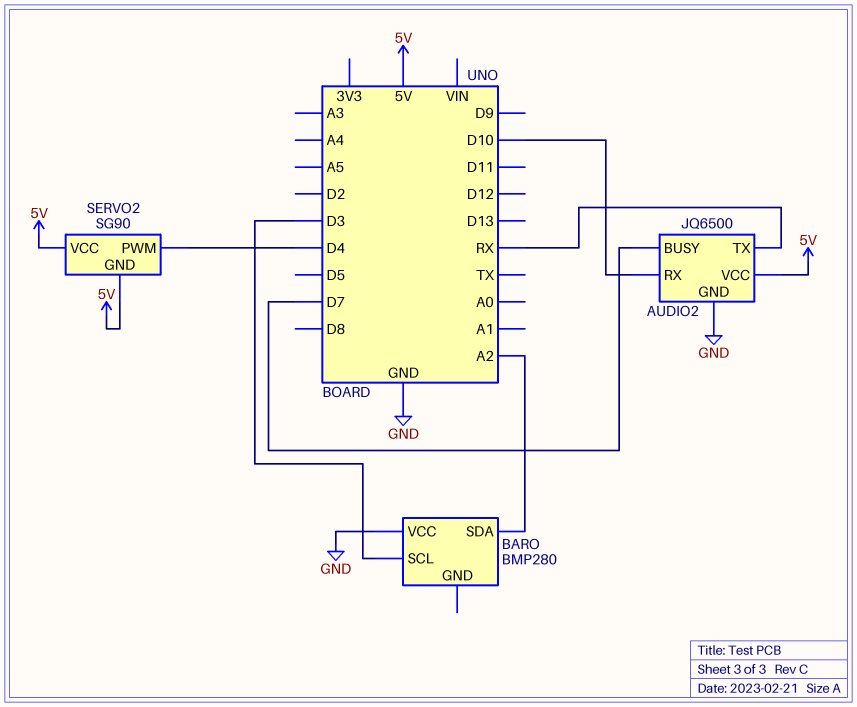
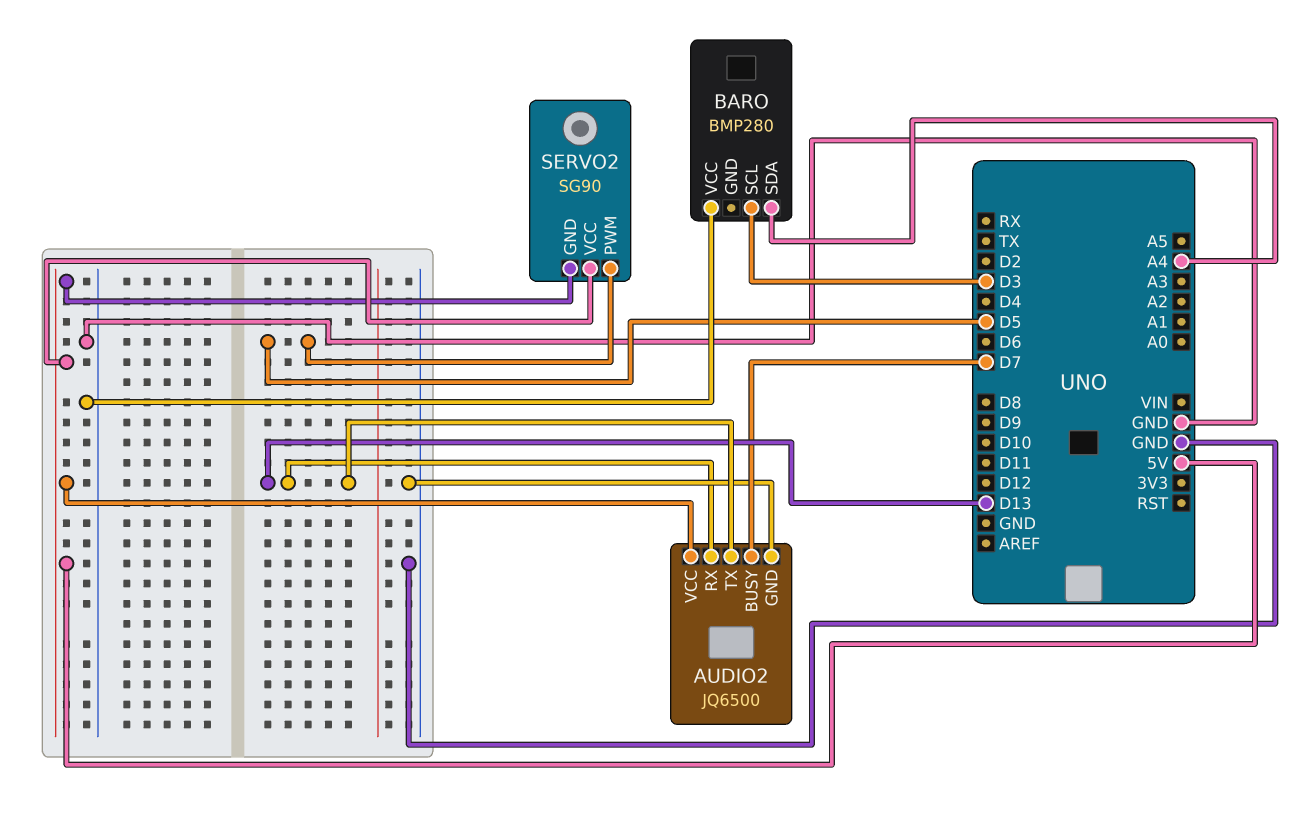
AUDIO2 pin RX: D10 -> D13
AUDIO2 pin TX: RX -> D13
BARO pin SDA: A2 -> A4
SERVO2 pin PWM: D4 -> D5

